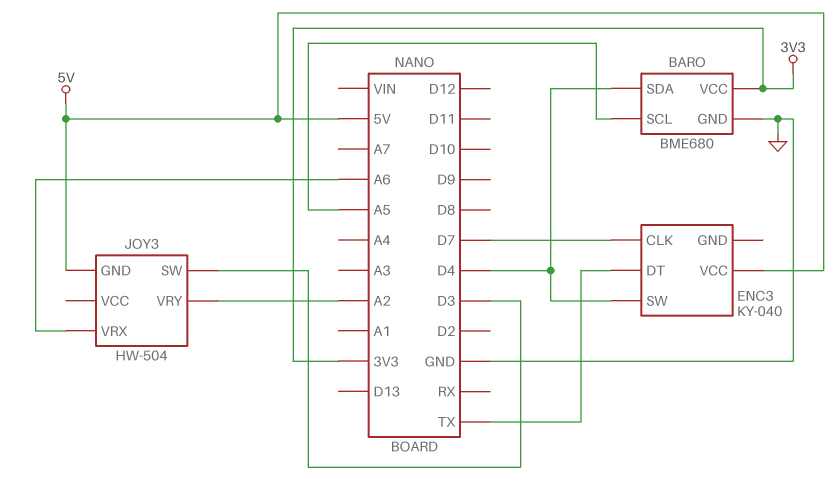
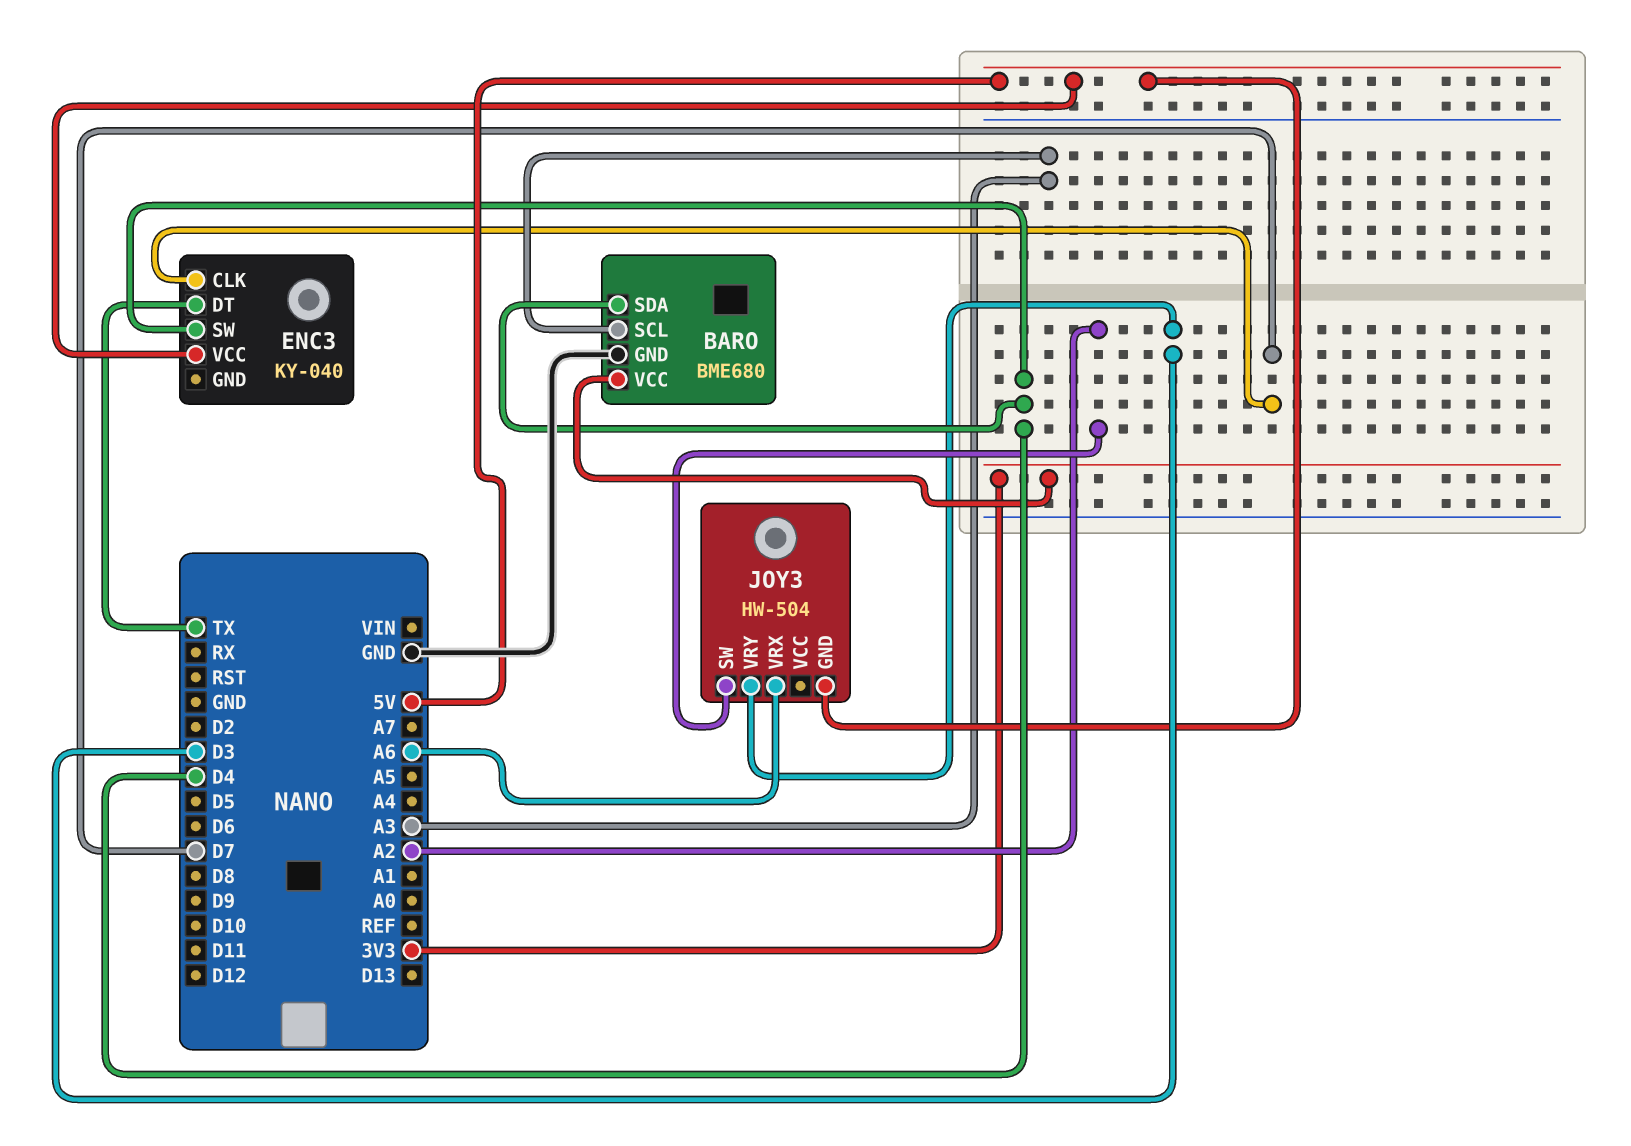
BARO pin SCL: A5 -> A3
JOY3 pin SW: D3 -> A2
JOY3 pin VRY: A2 -> D3

